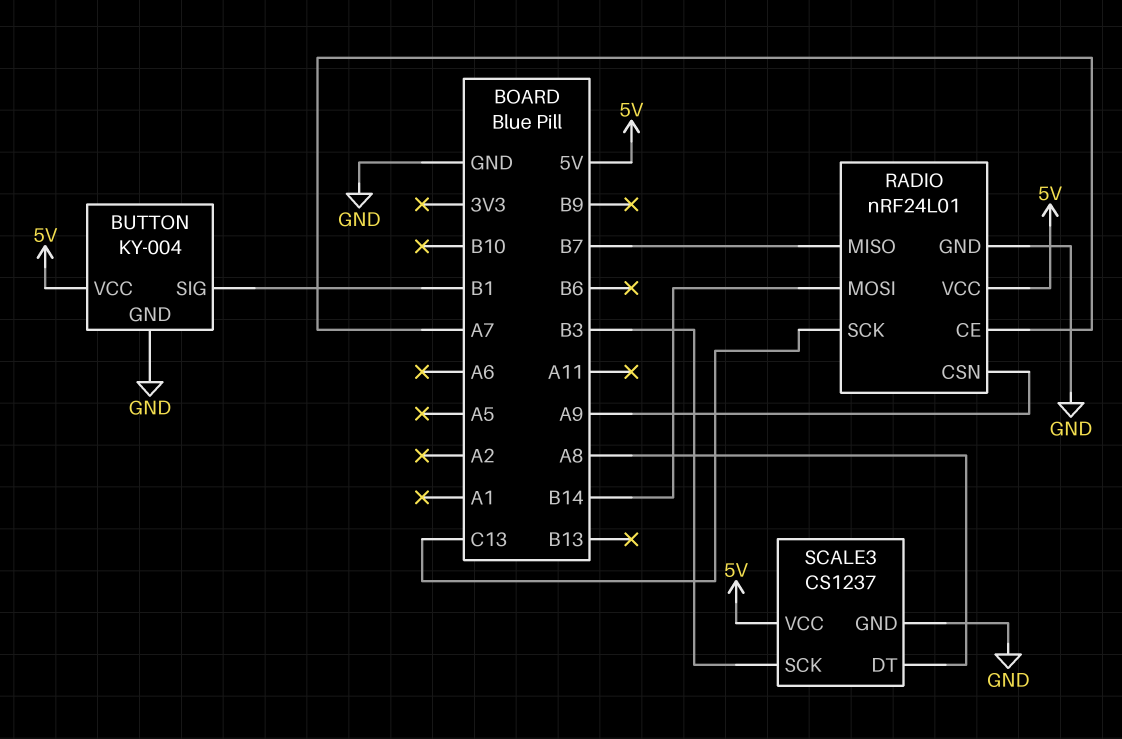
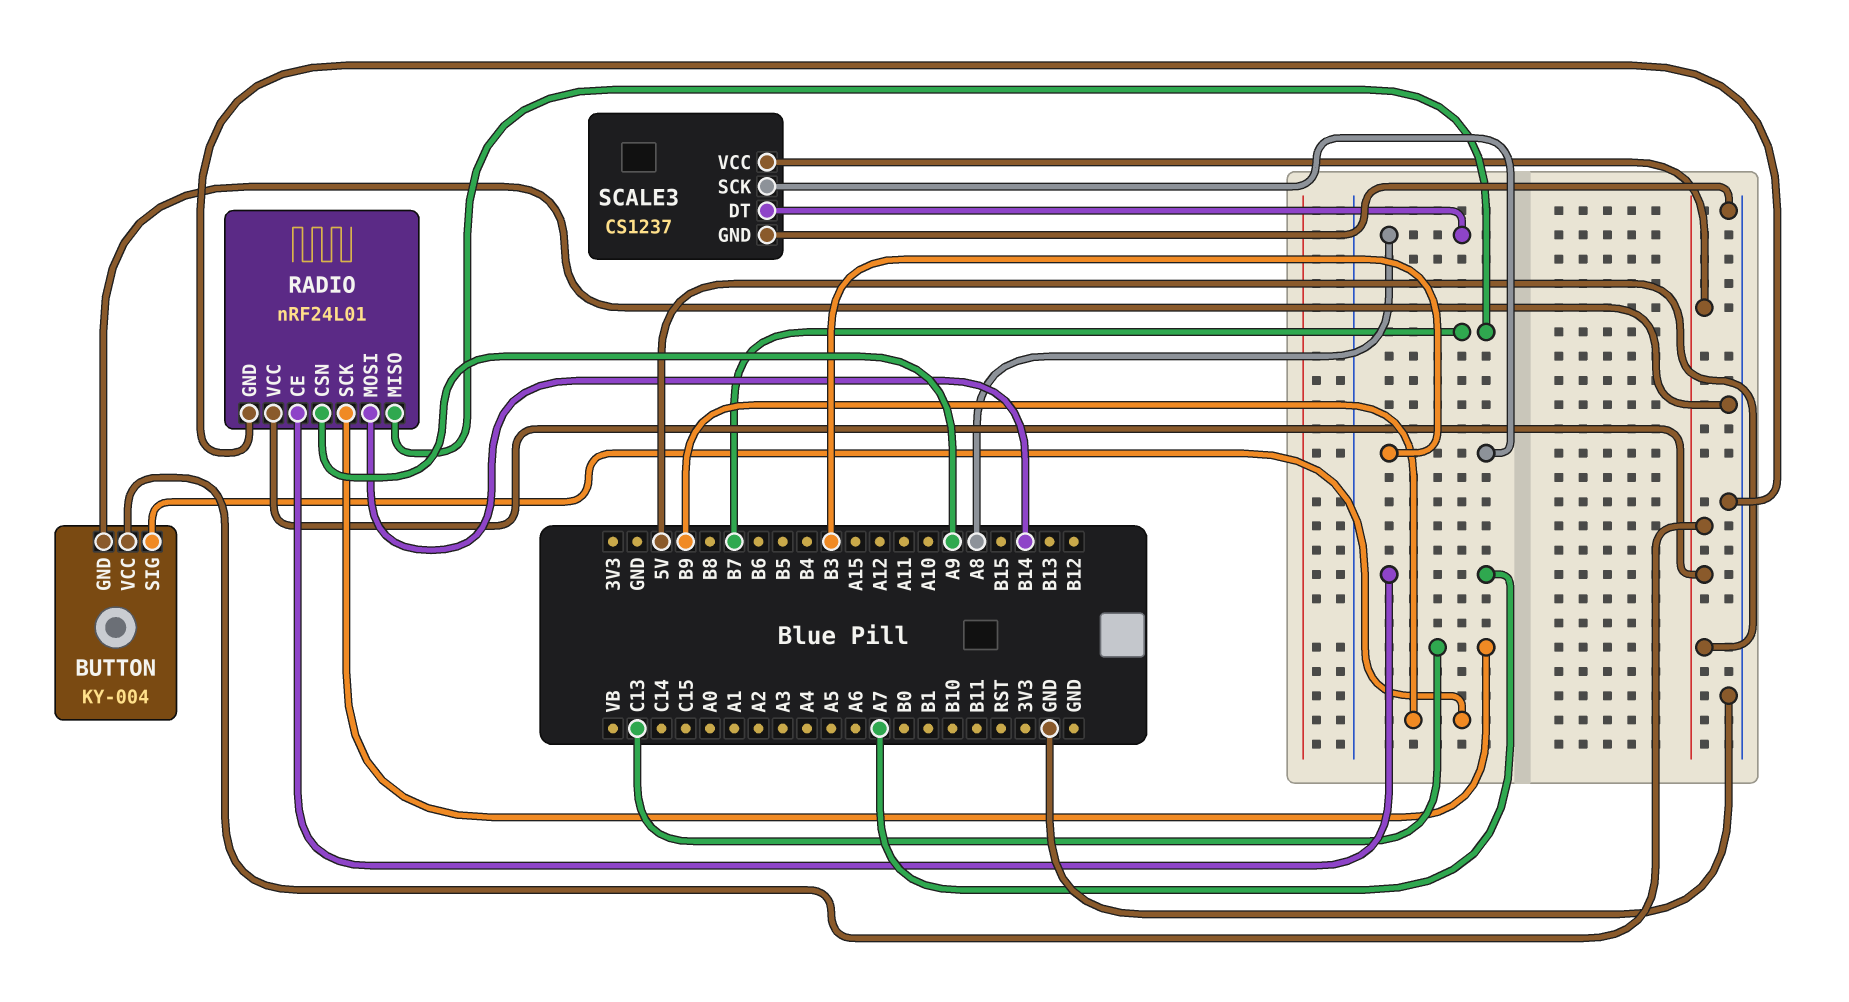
BUTTON pin SIG: B1 -> B9

